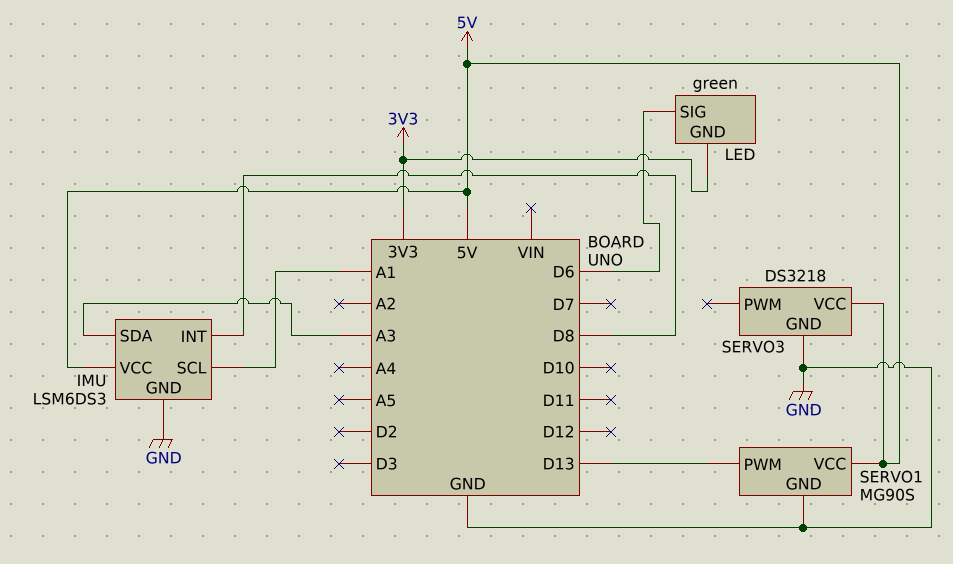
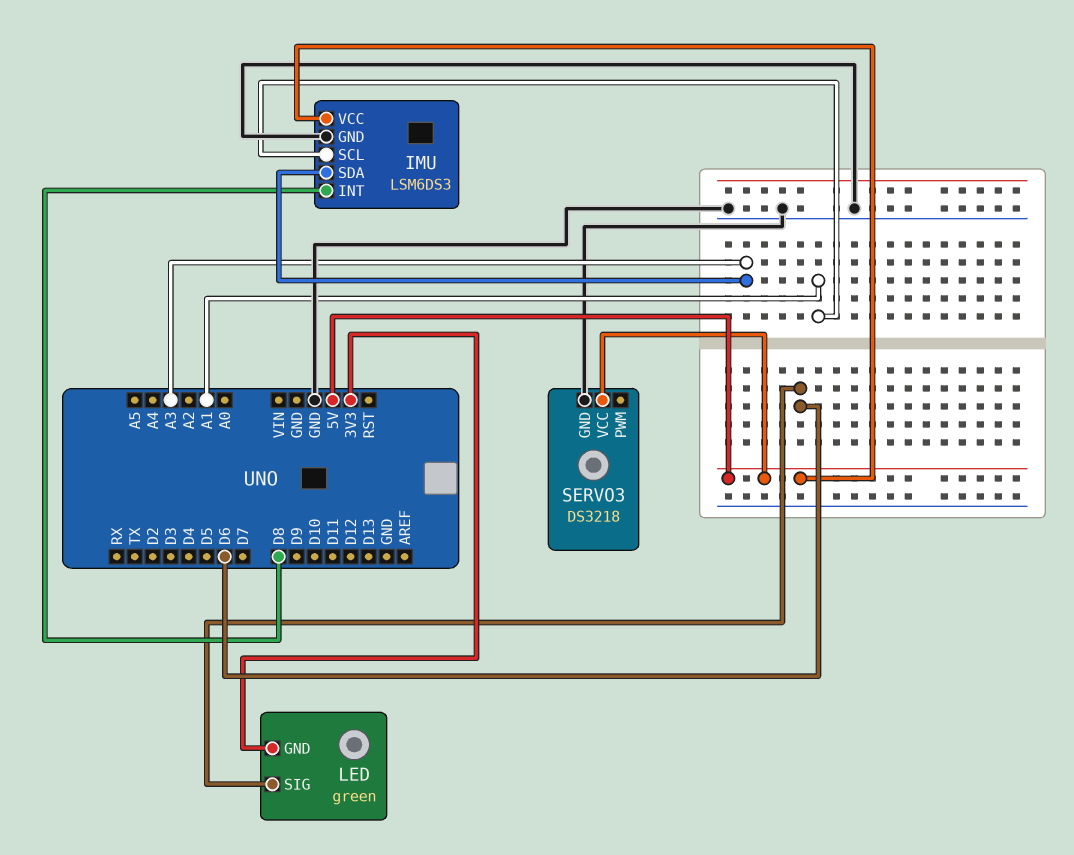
SERVO1: MG90S -> none
SERVO1 pin GND: GND -> none
SERVO1 pin PWM: D13 -> none
SERVO1 pin VCC: 5V -> none

